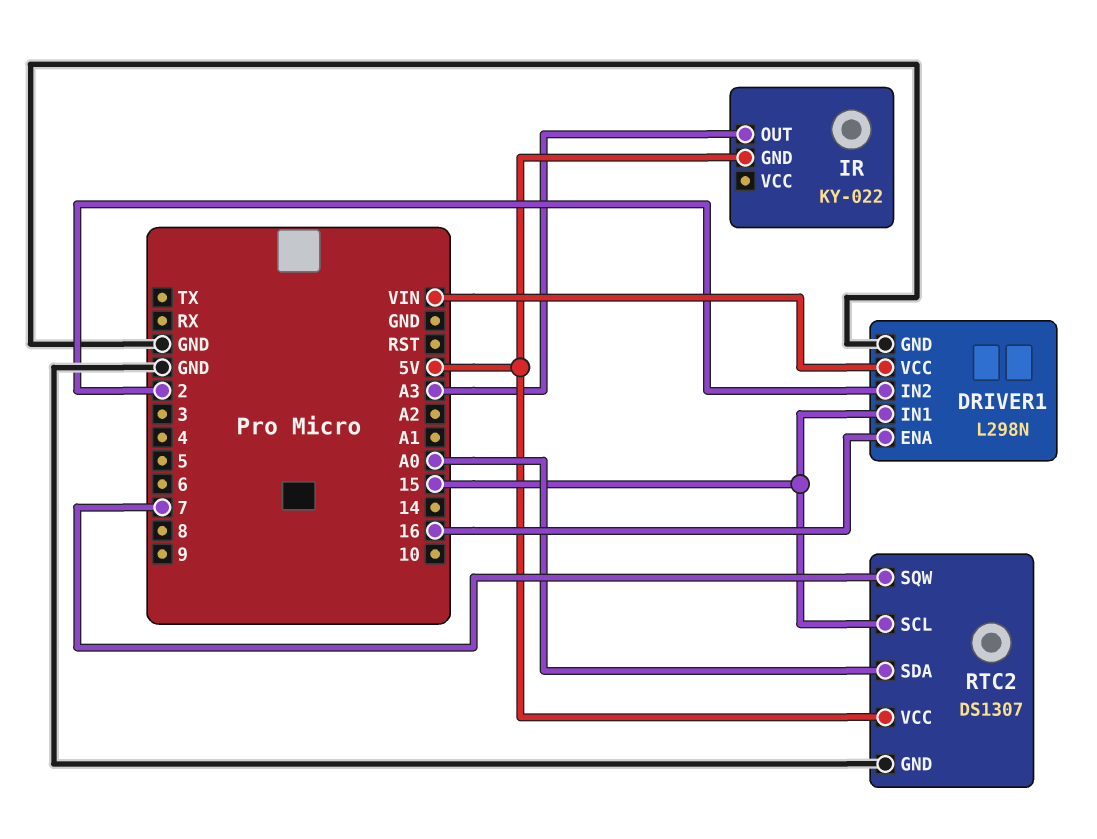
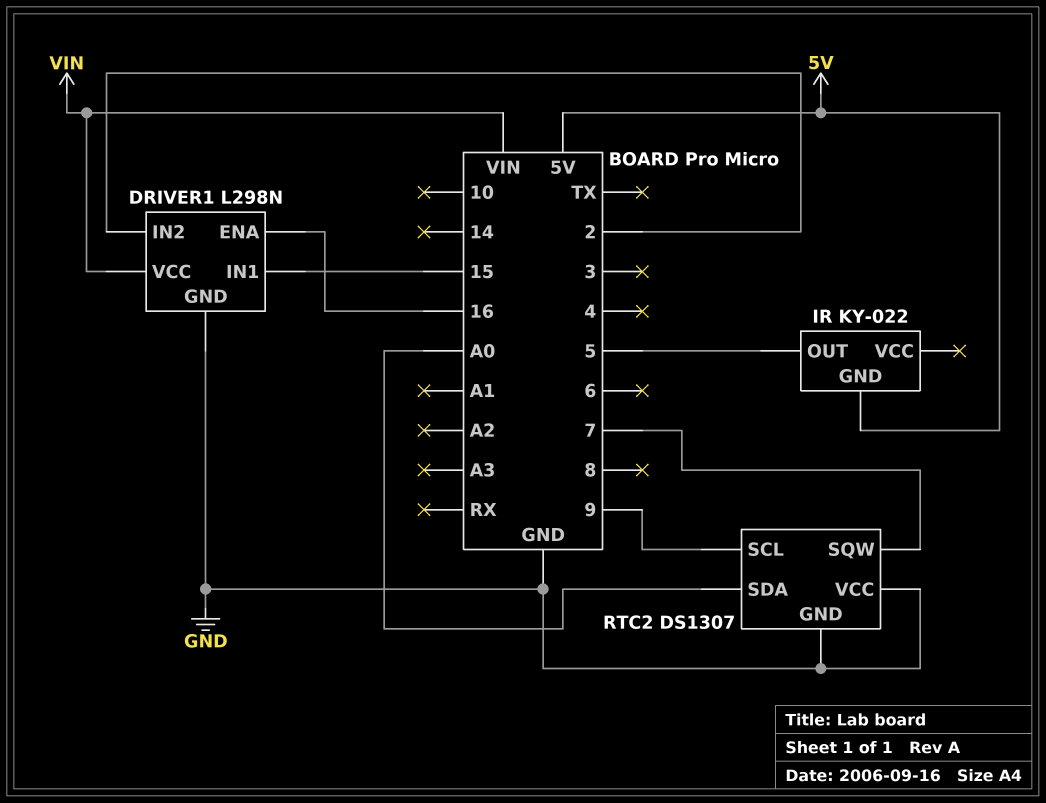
IR pin OUT: A3 -> 5
RTC2 pin SCL: 15 -> 9
RTC2 pin VCC: 5V -> GND

